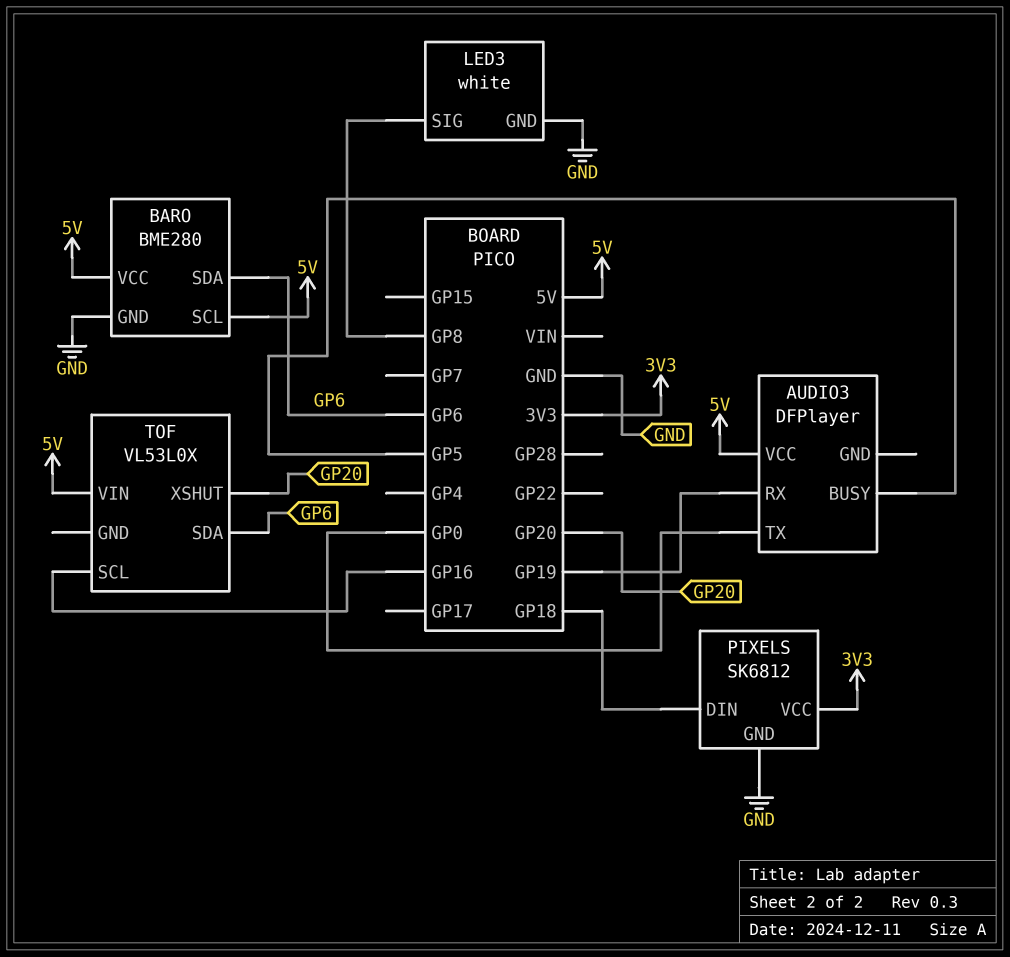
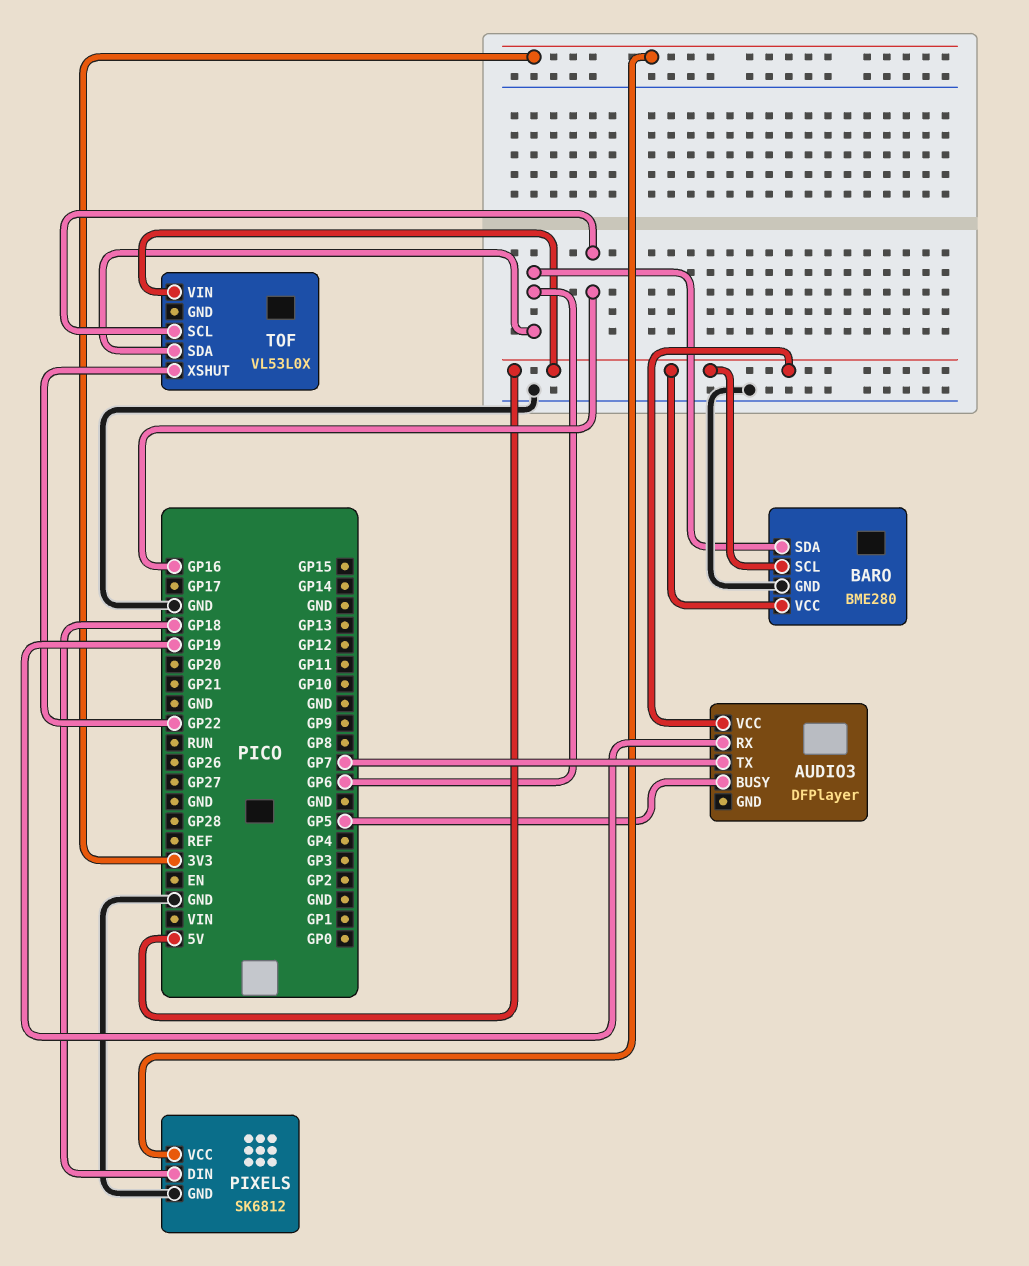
AUDIO3 pin TX: GP0 -> GP7
LED3: white -> none
LED3 pin GND: GND -> none
LED3 pin SIG: GP8 -> none
TOF pin XSHUT: GP20 -> GP22

